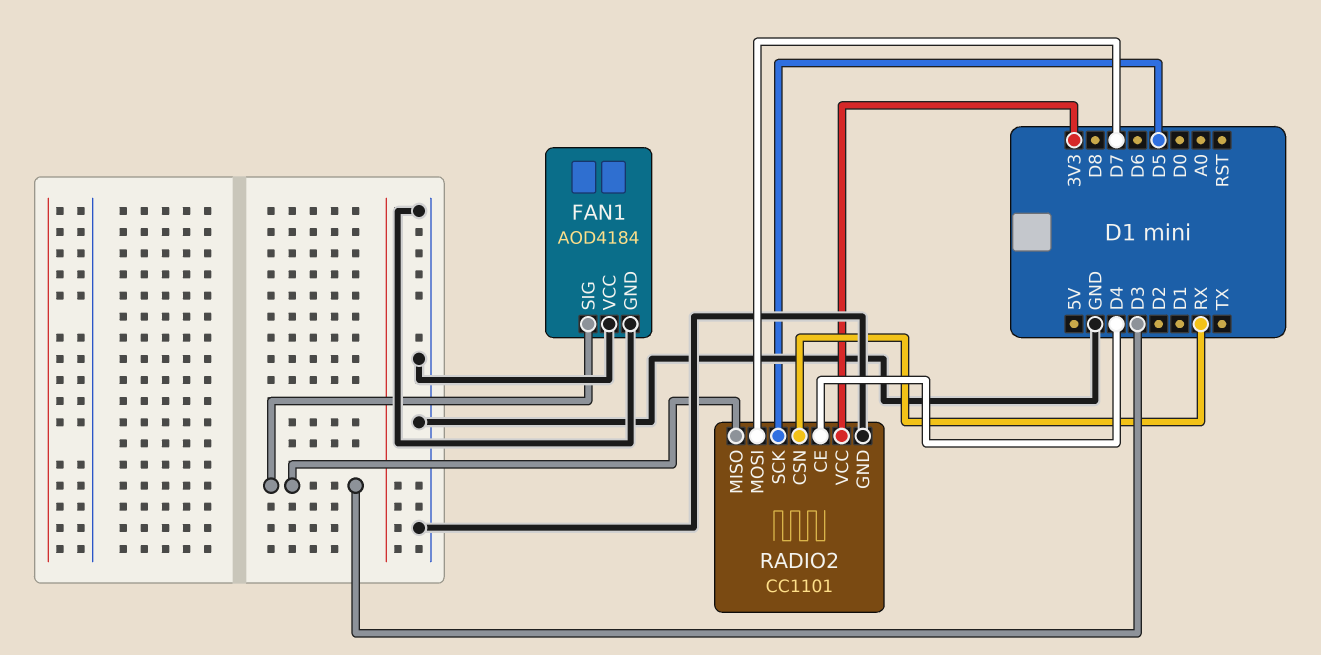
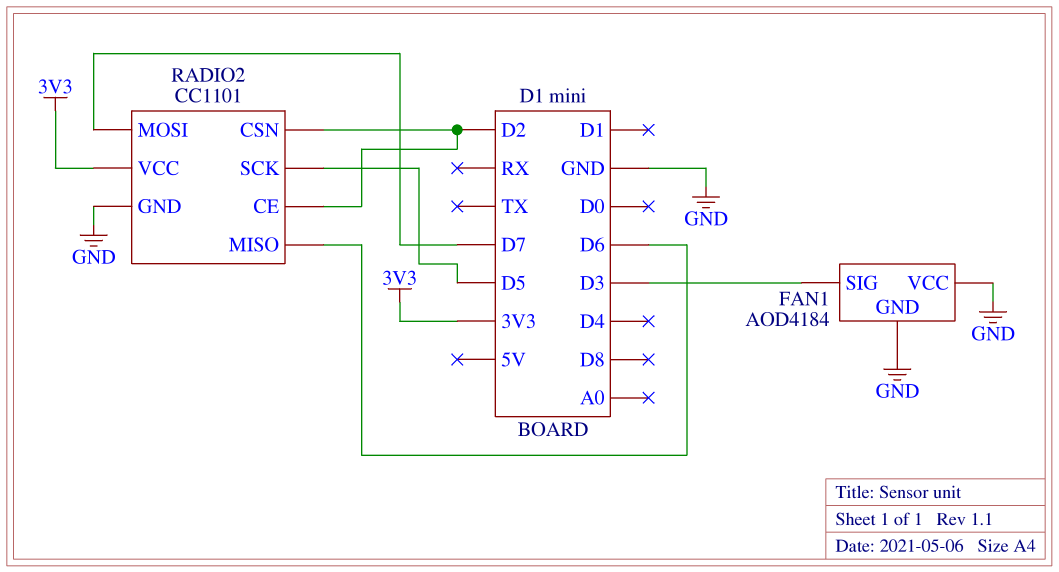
RADIO2 pin CE: D4 -> D2
RADIO2 pin CSN: RX -> D2
RADIO2 pin MISO: D3 -> D6

